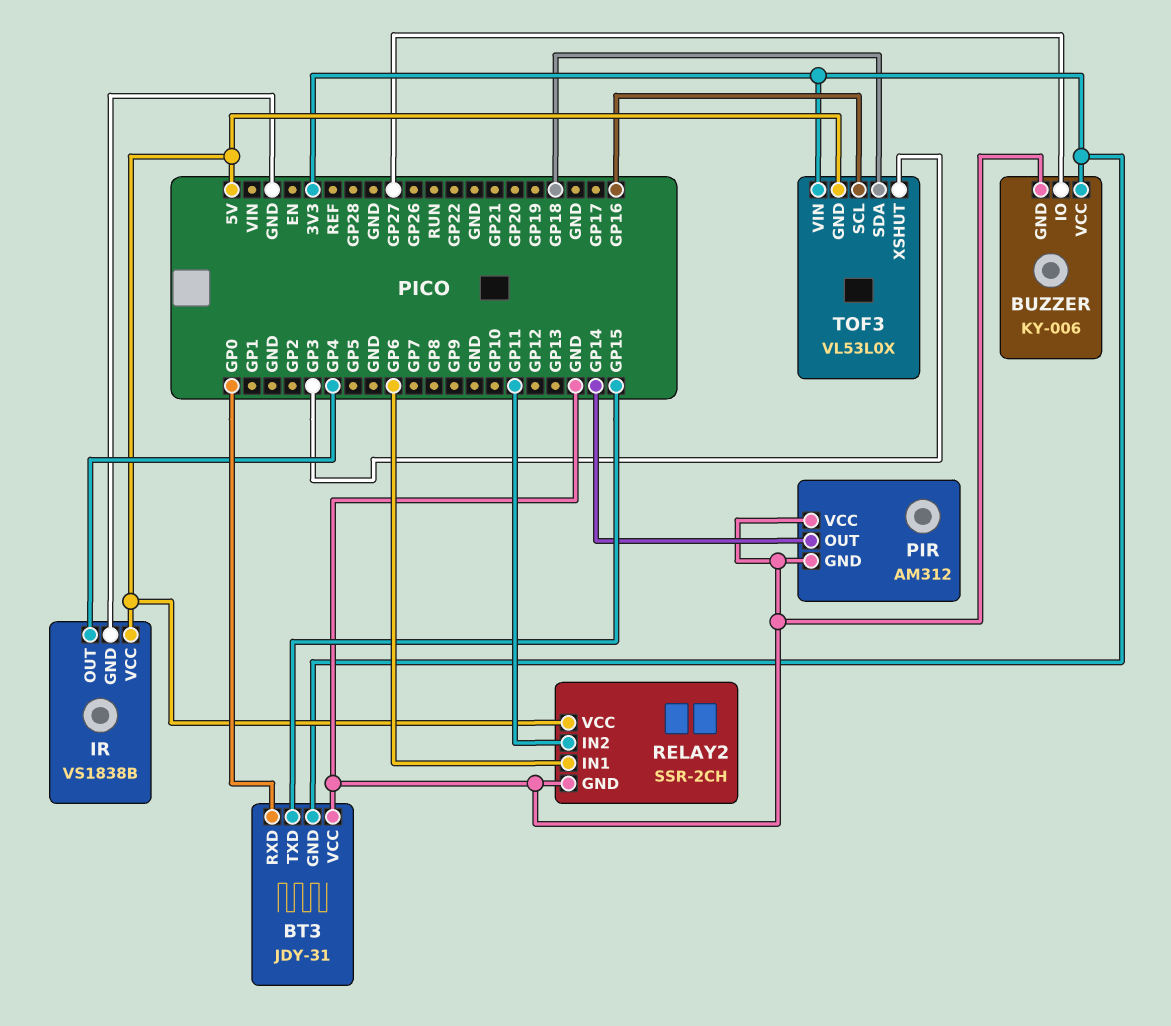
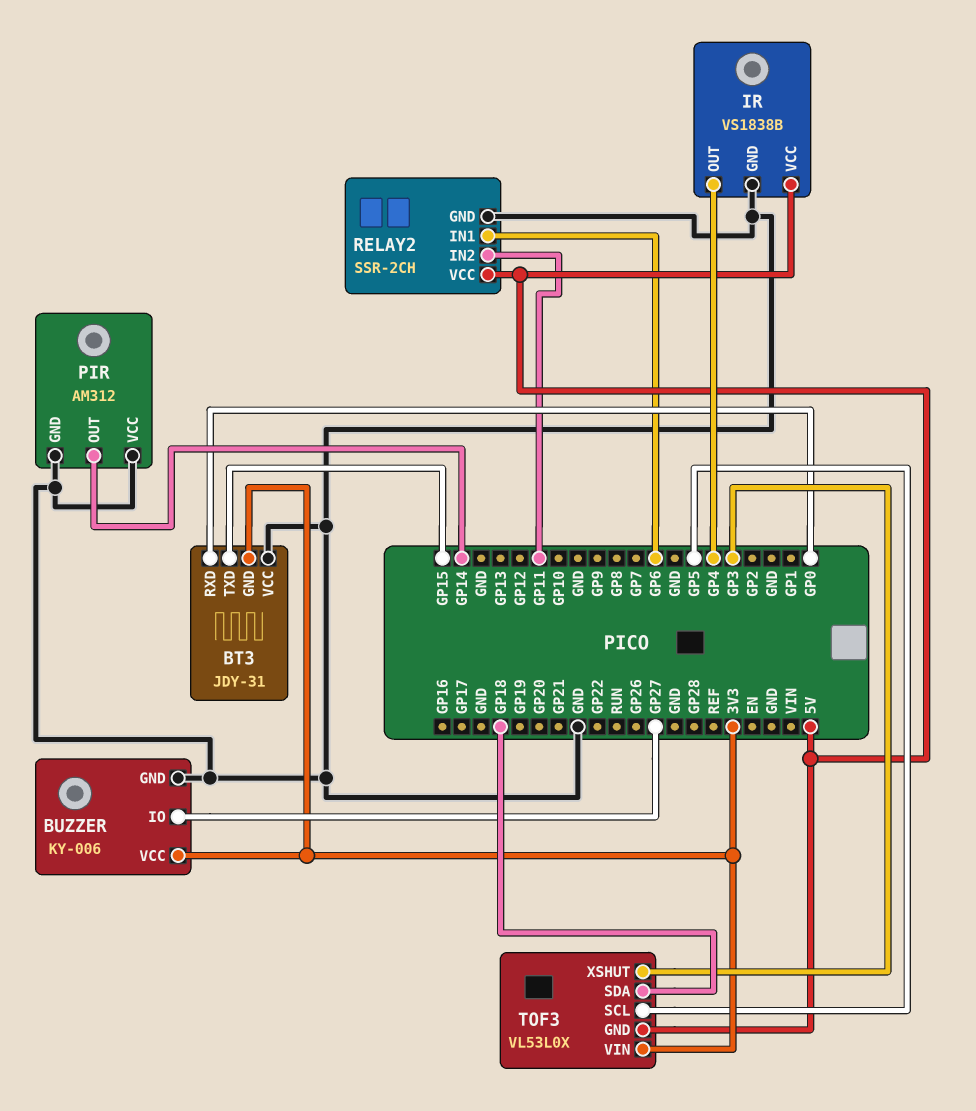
TOF3 pin SCL: GP16 -> GP5

